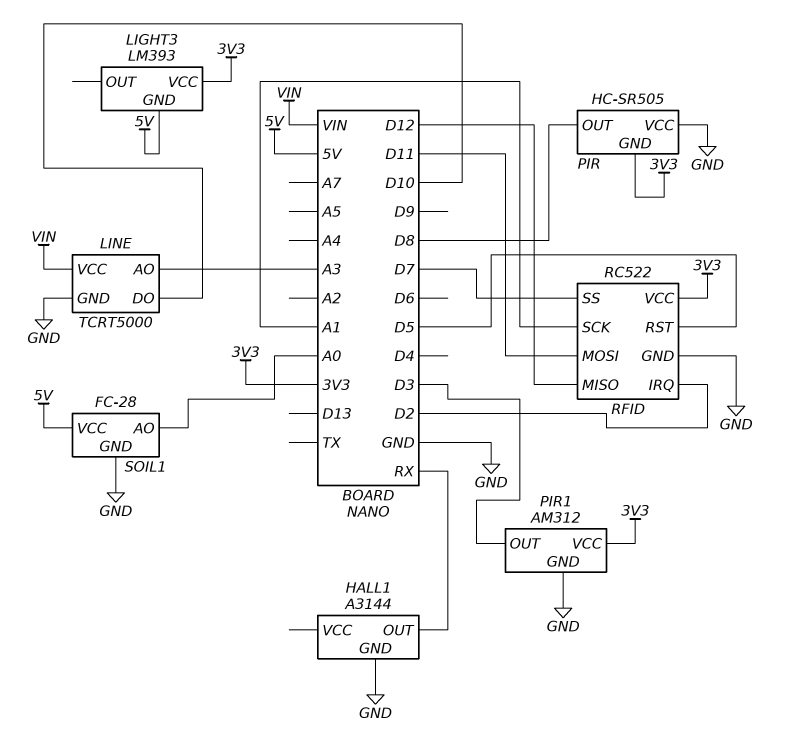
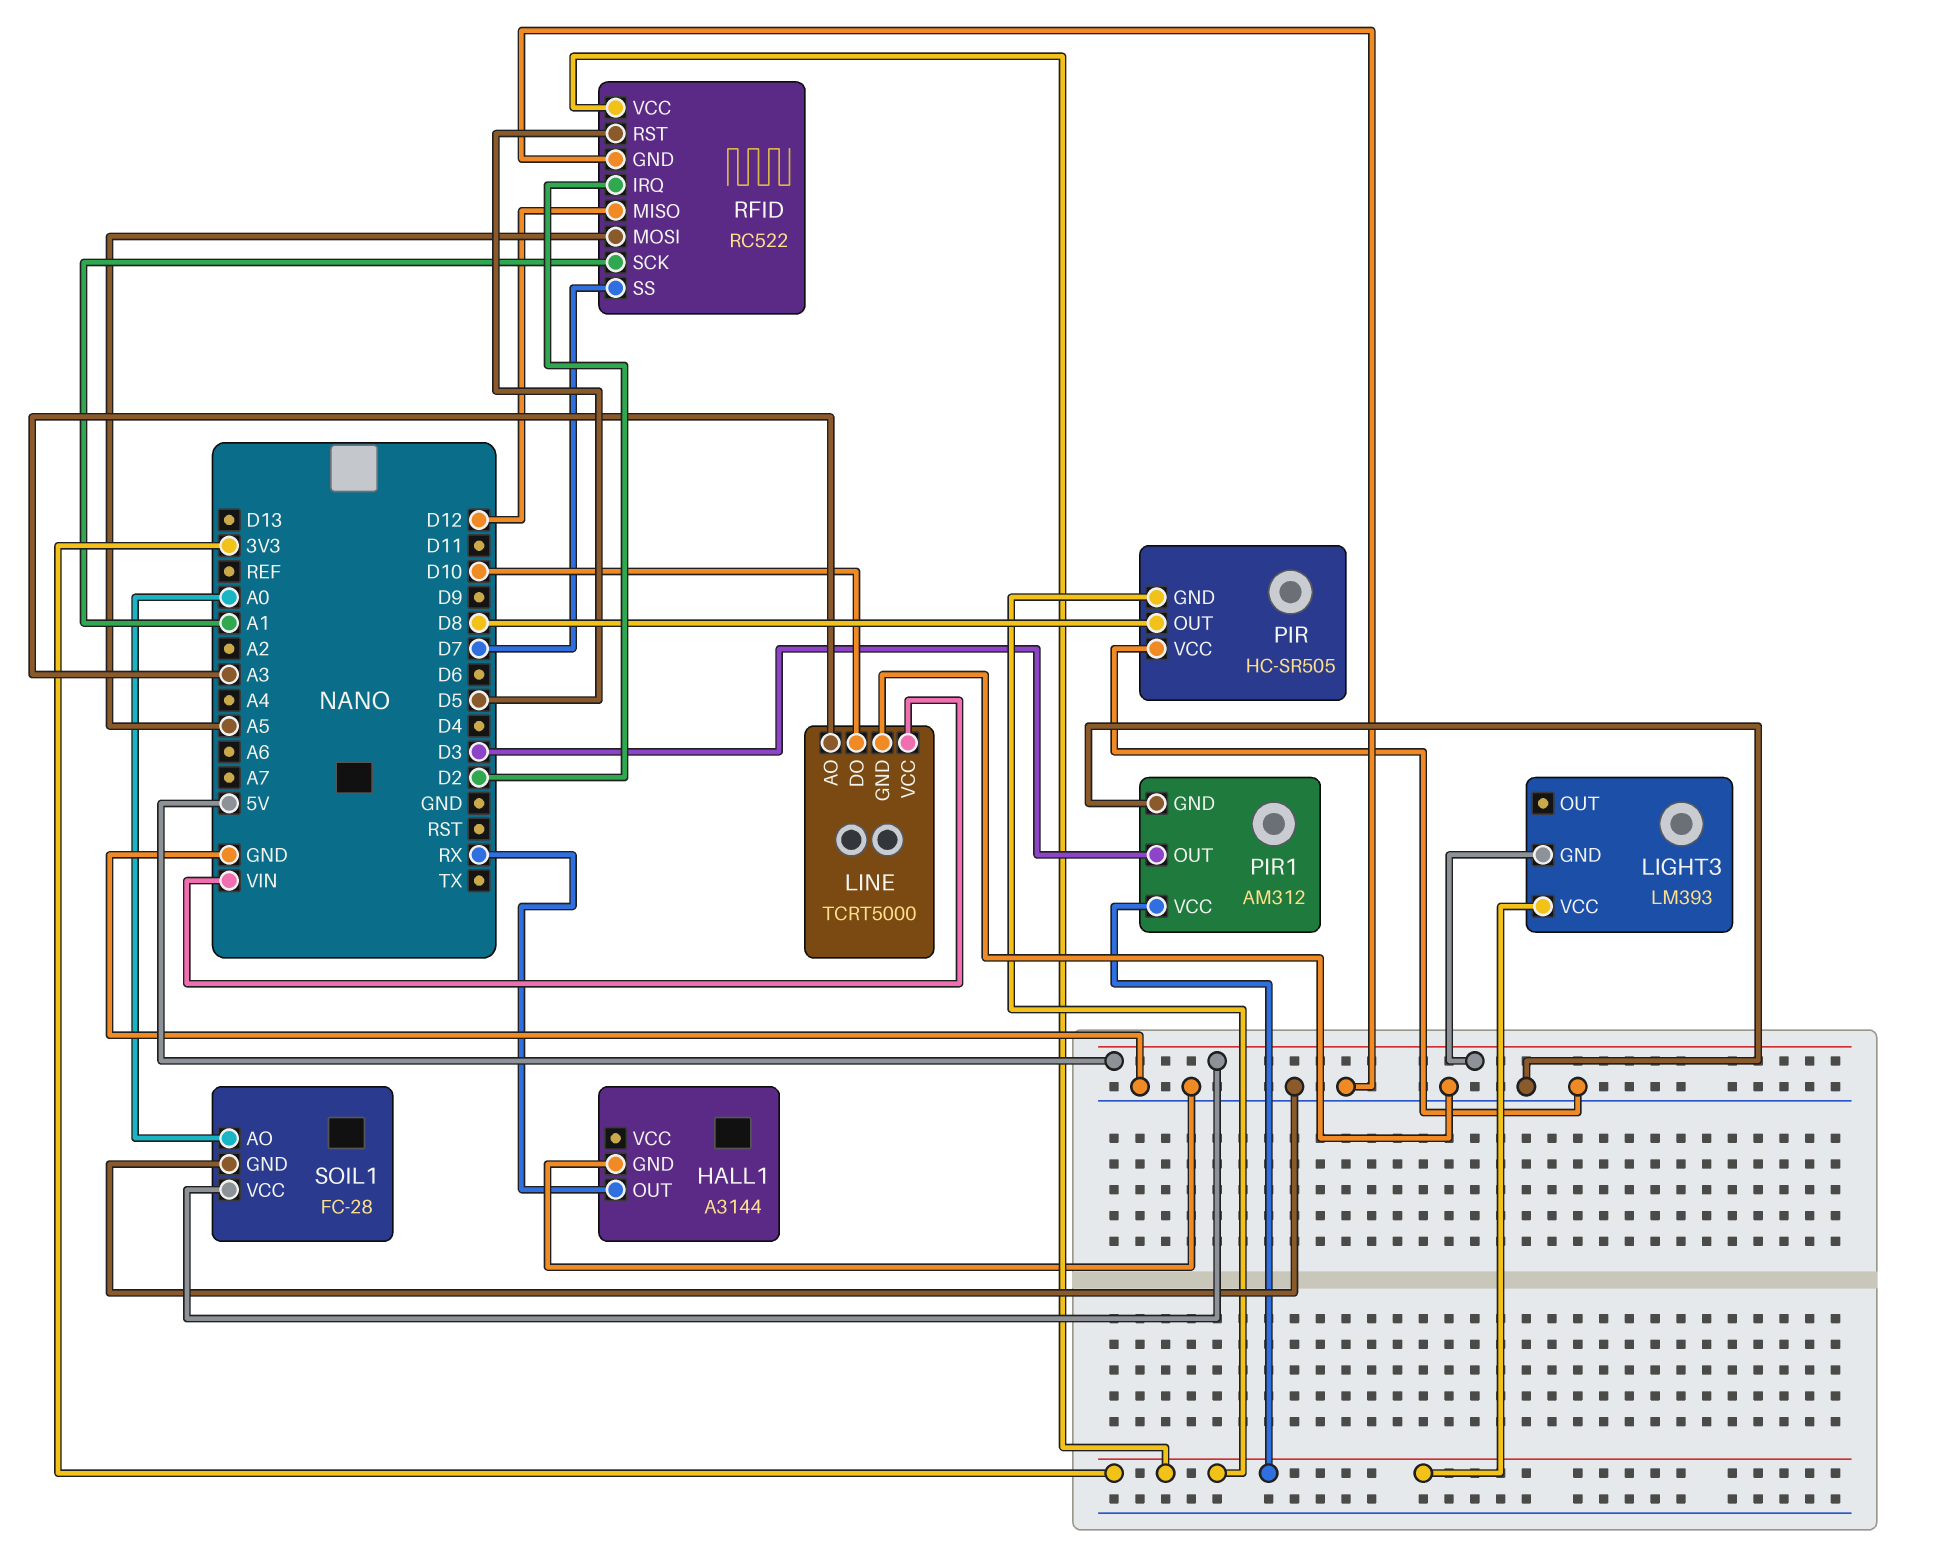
RFID pin MOSI: D11 -> A5

